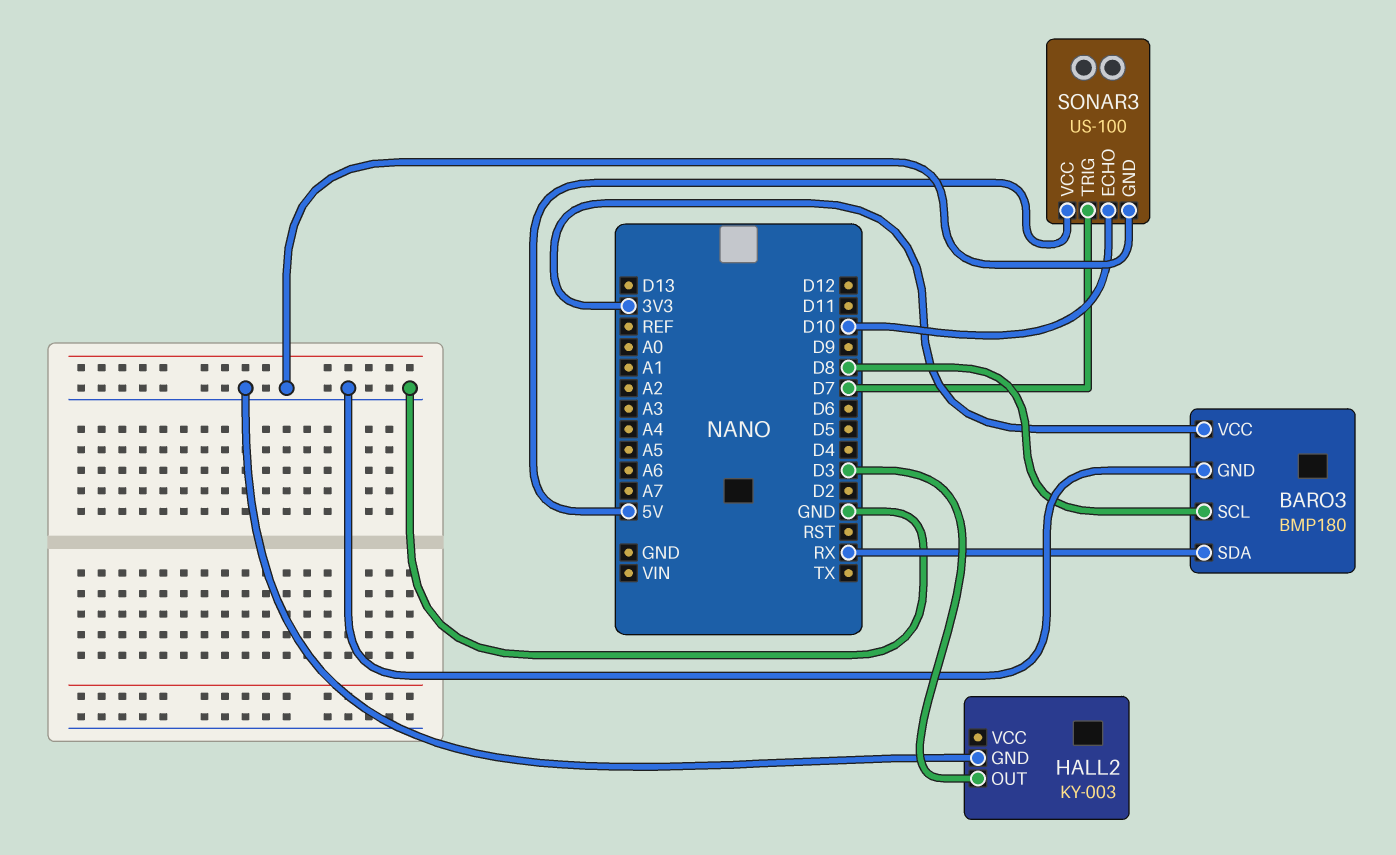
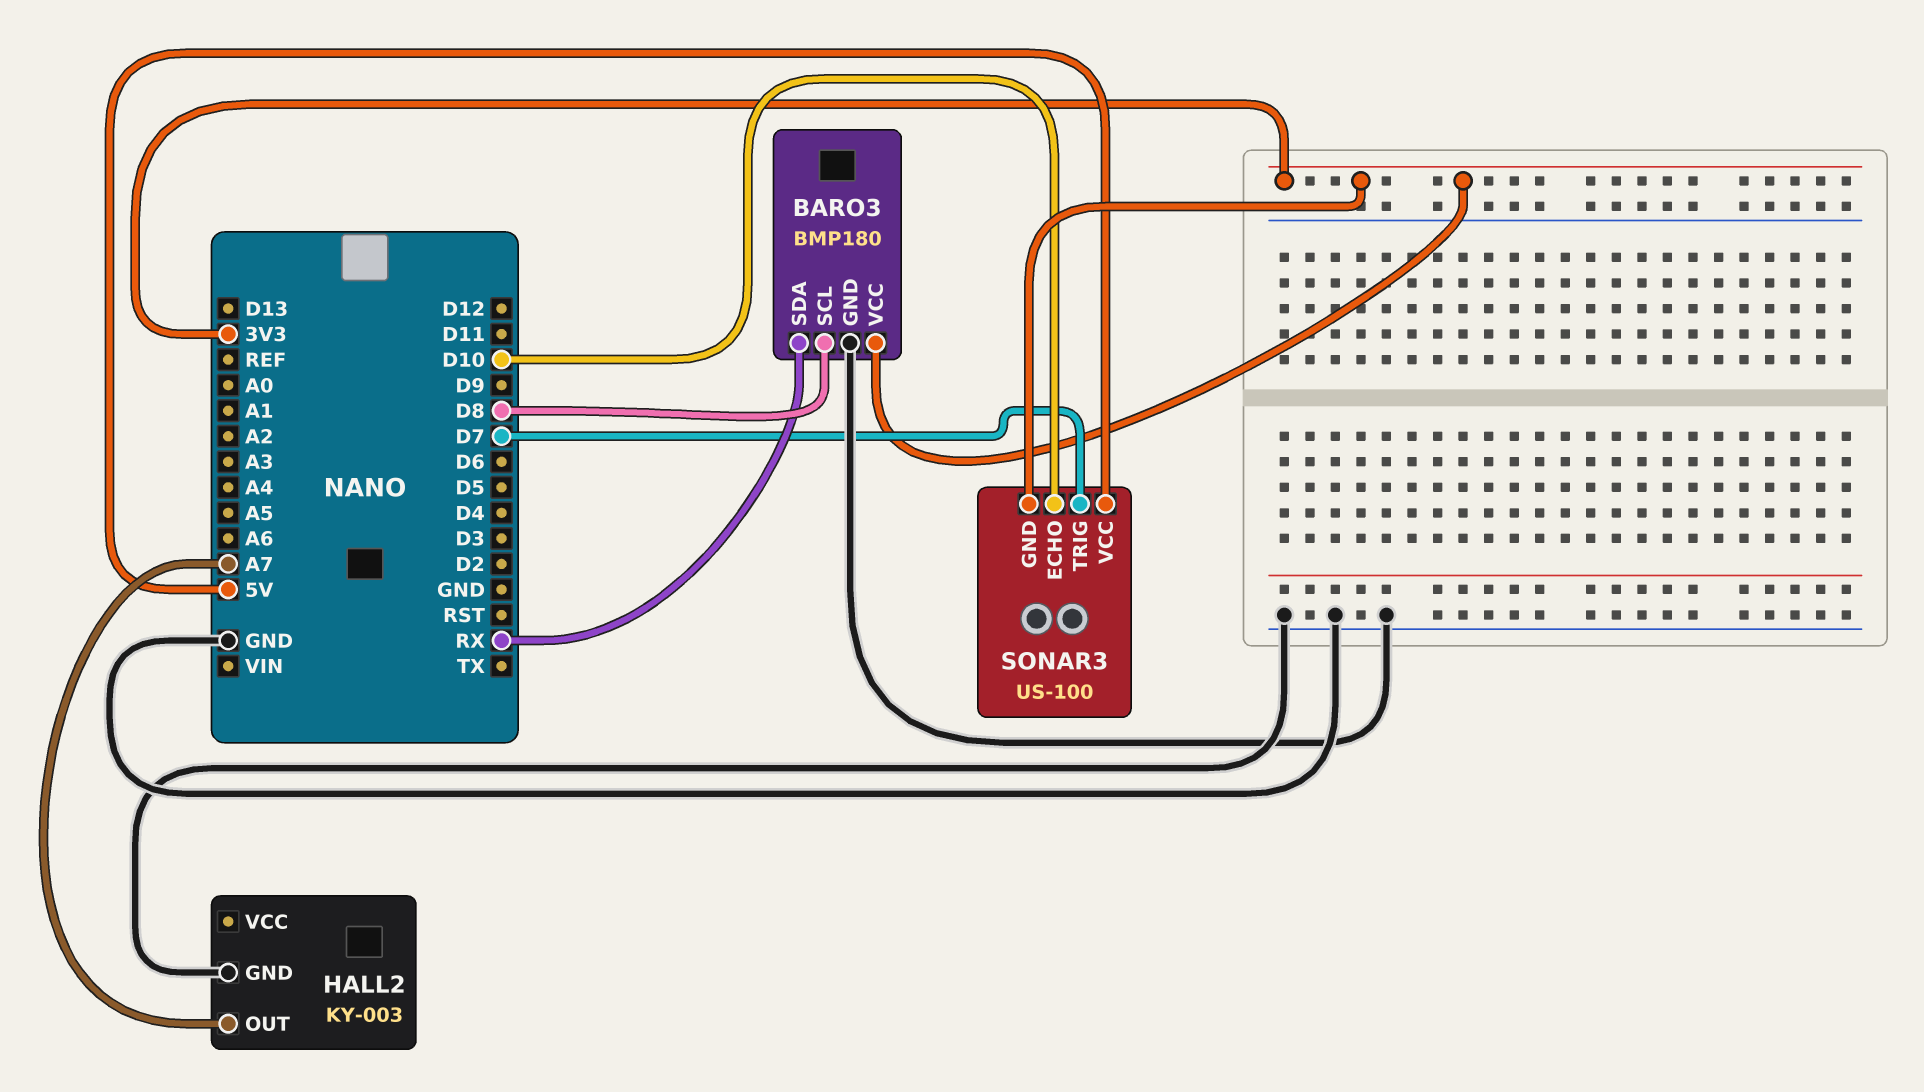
HALL2 pin OUT: D3 -> A7
SONAR3 pin GND: GND -> 3V3

